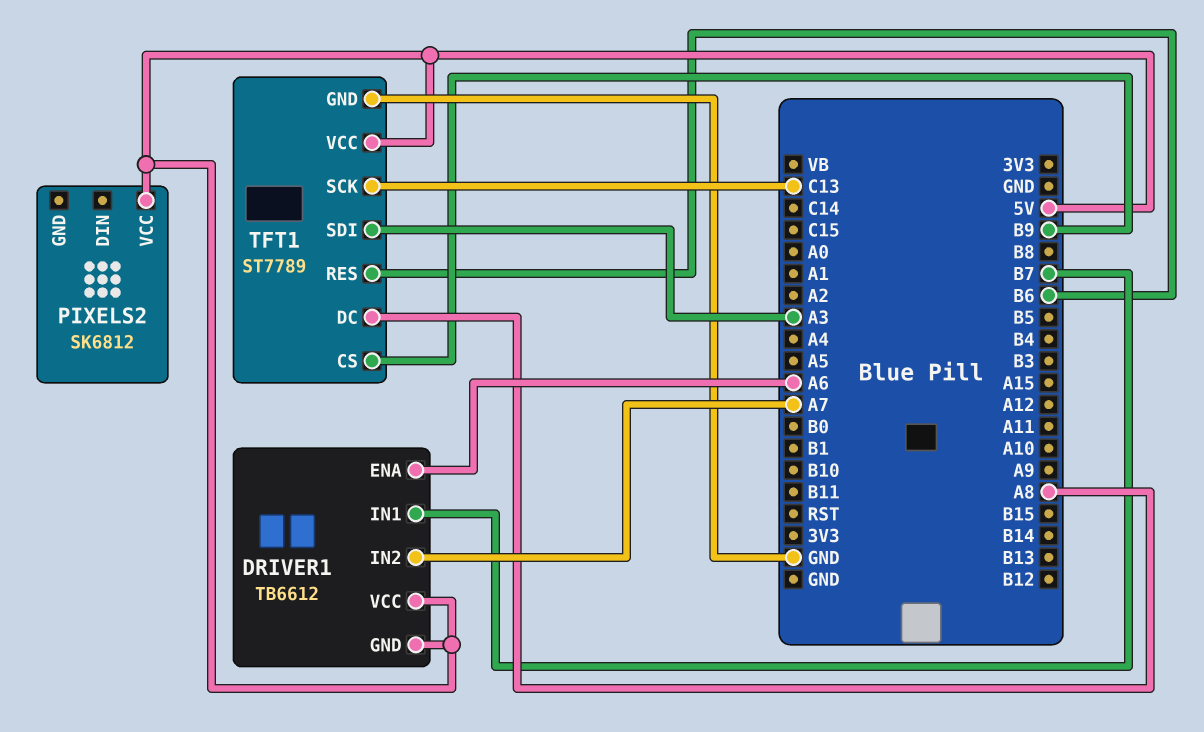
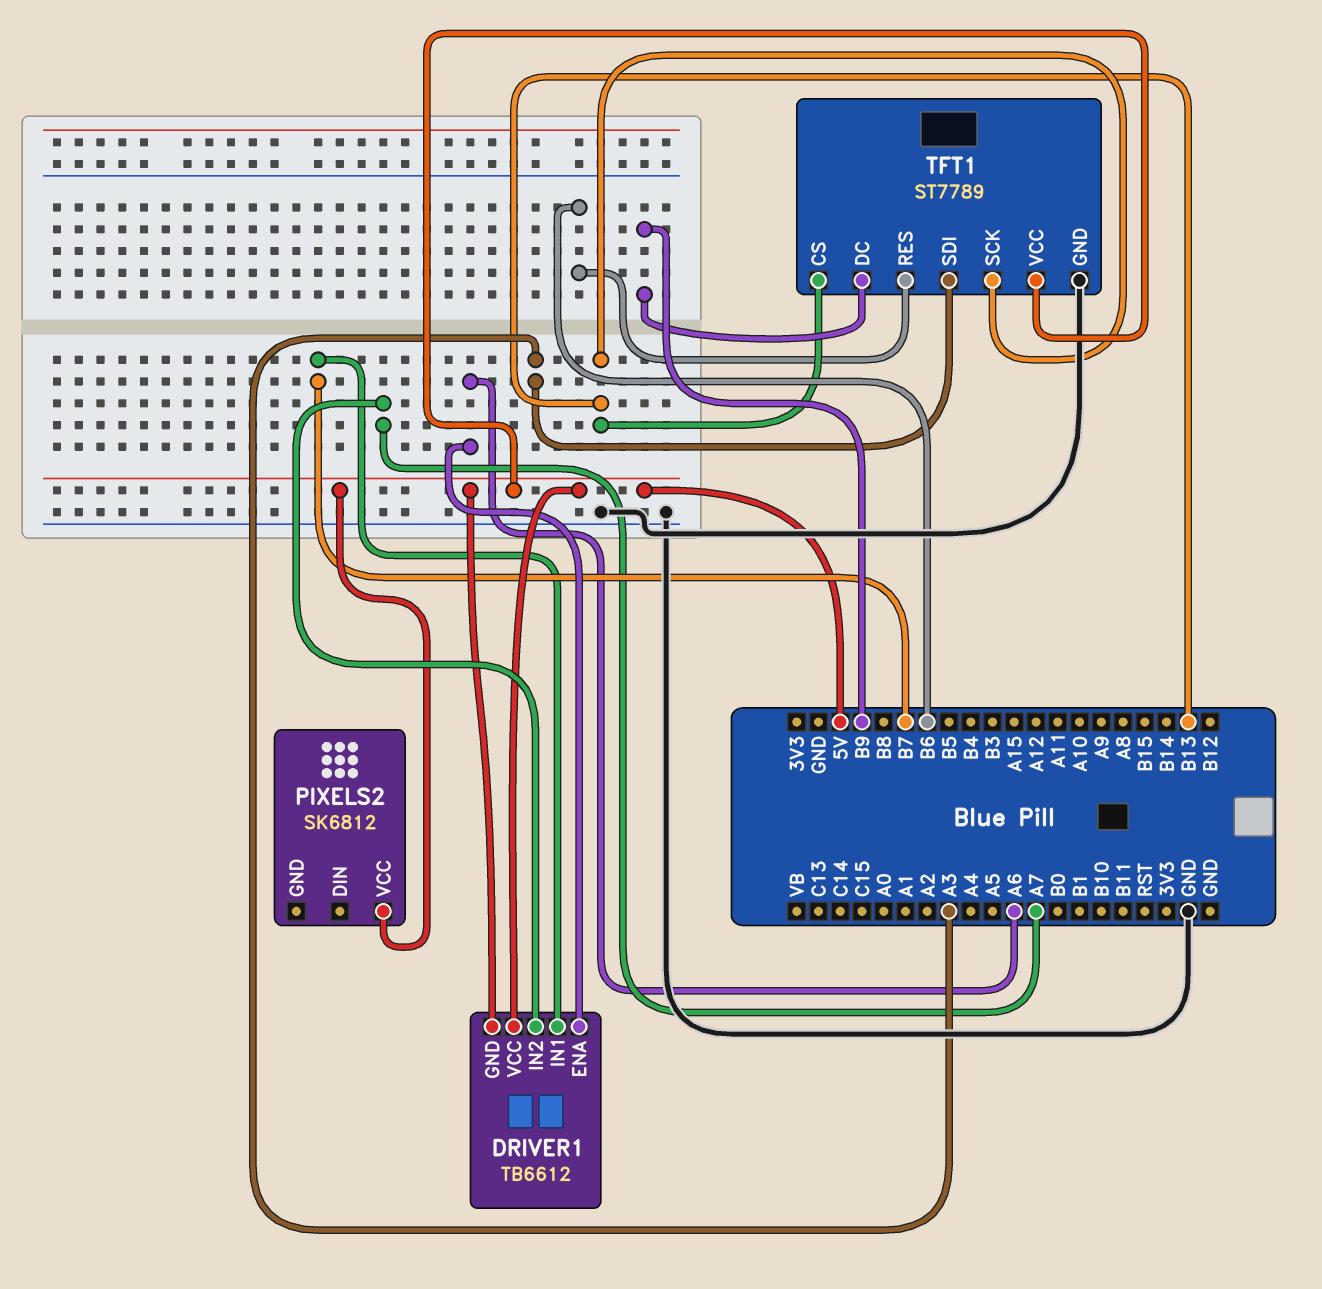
TFT1 pin CS: B9 -> B13
TFT1 pin DC: A8 -> B9
TFT1 pin SCK: C13 -> B13

